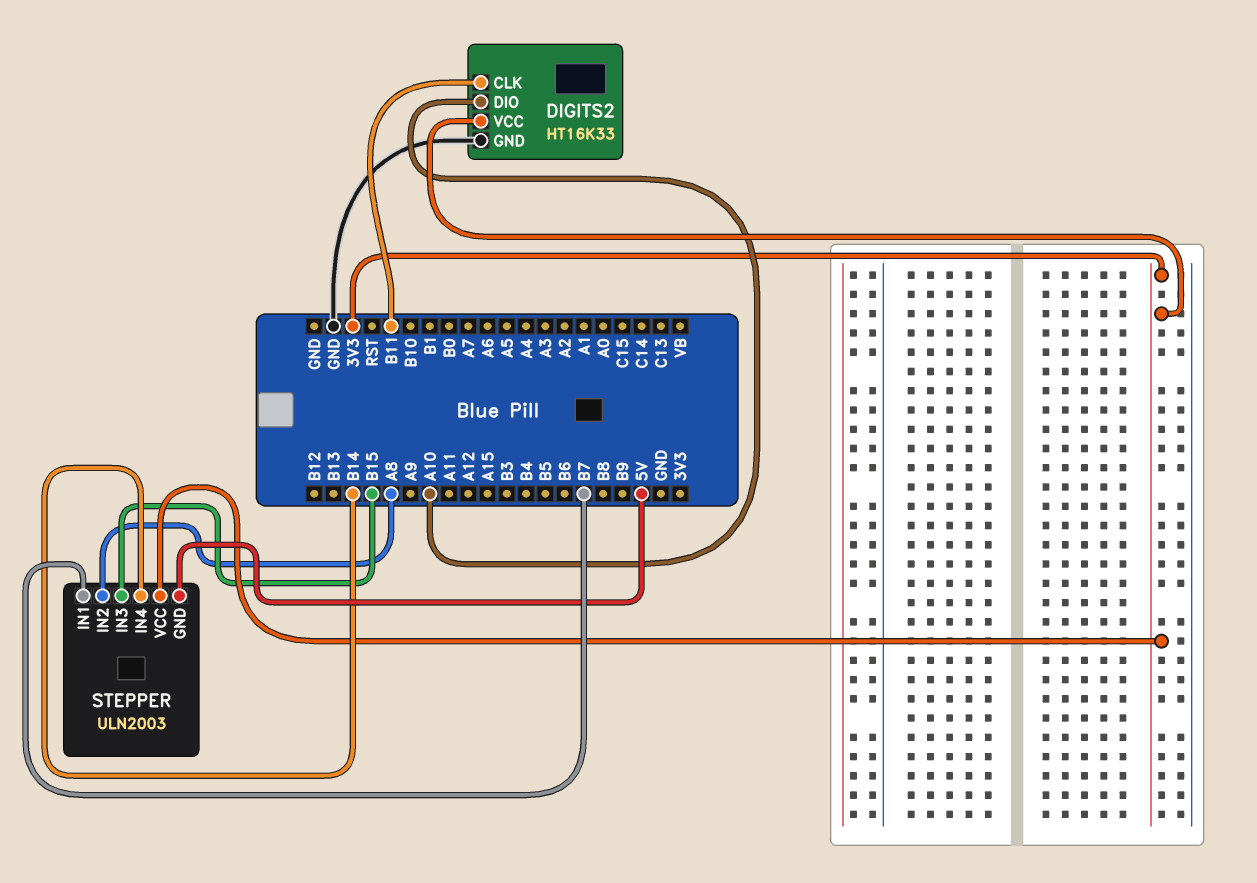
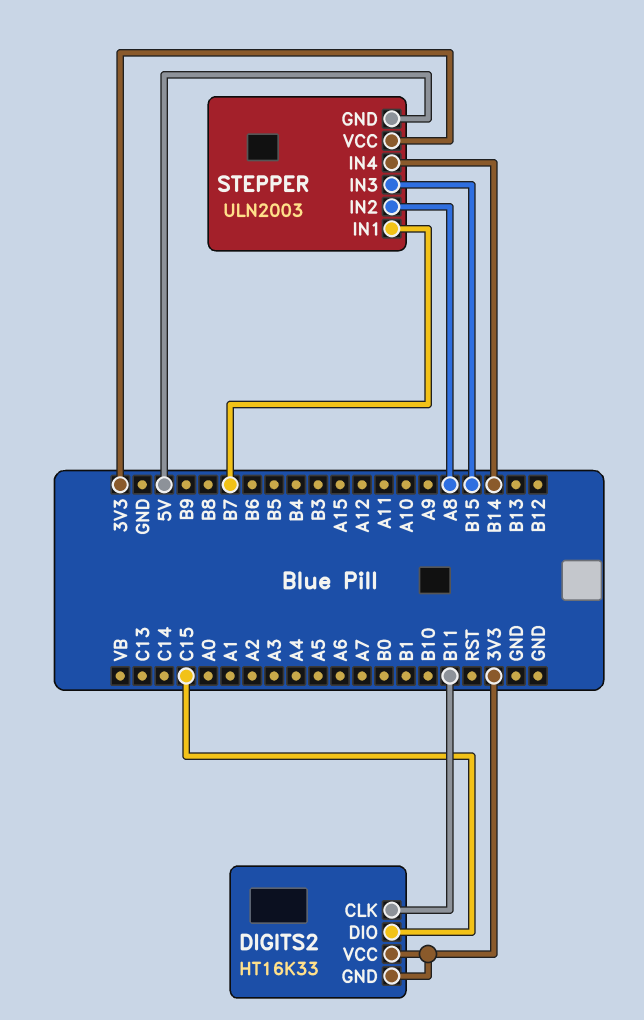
DIGITS2 pin DIO: A10 -> C15
DIGITS2 pin GND: GND -> 3V3

